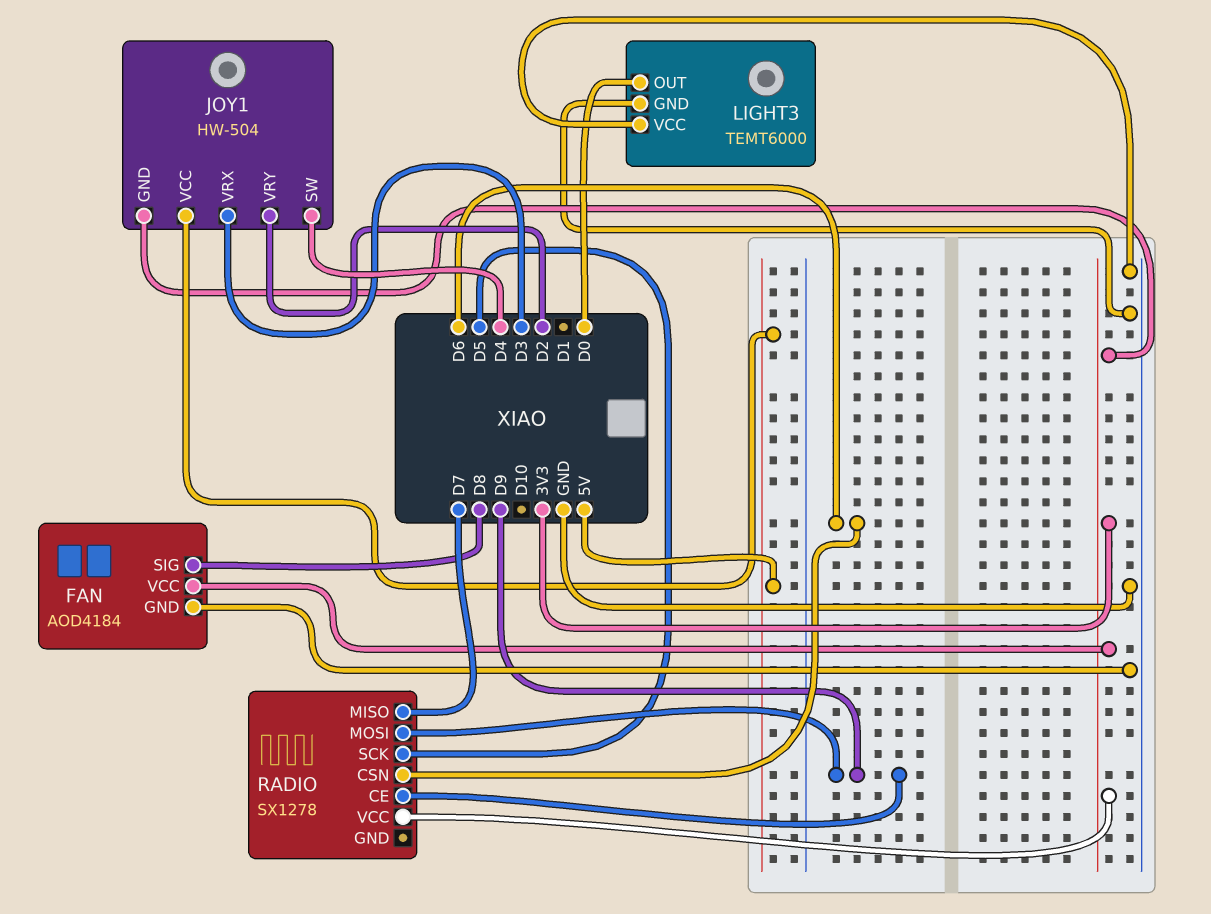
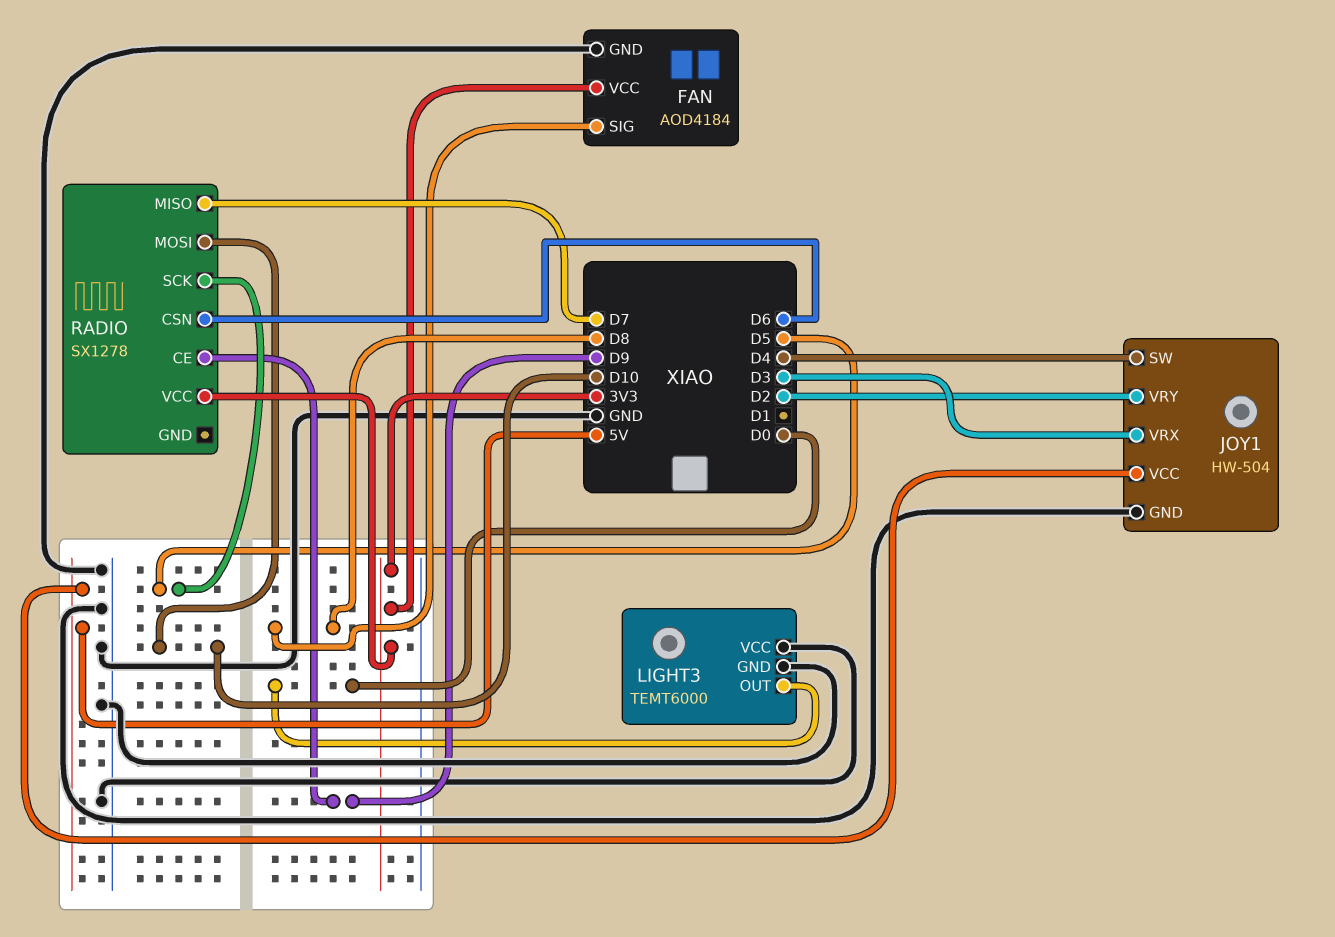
JOY1 pin GND: 3V3 -> GND
RADIO pin MOSI: D9 -> D10

